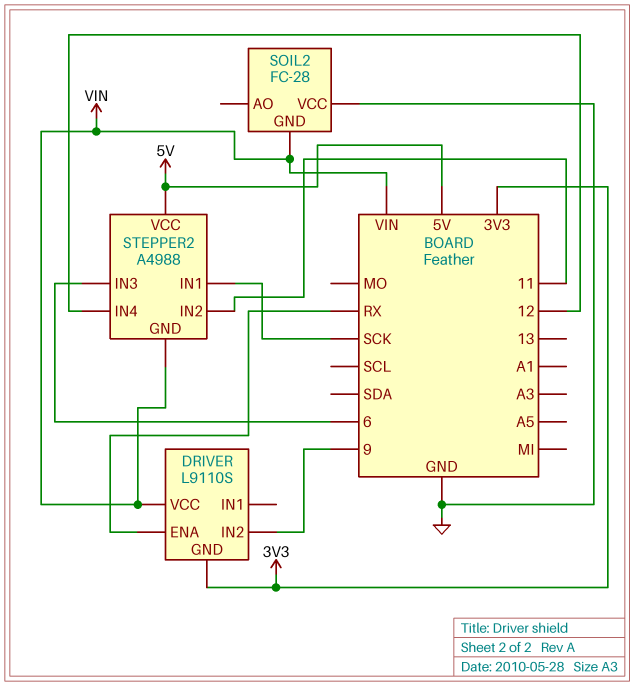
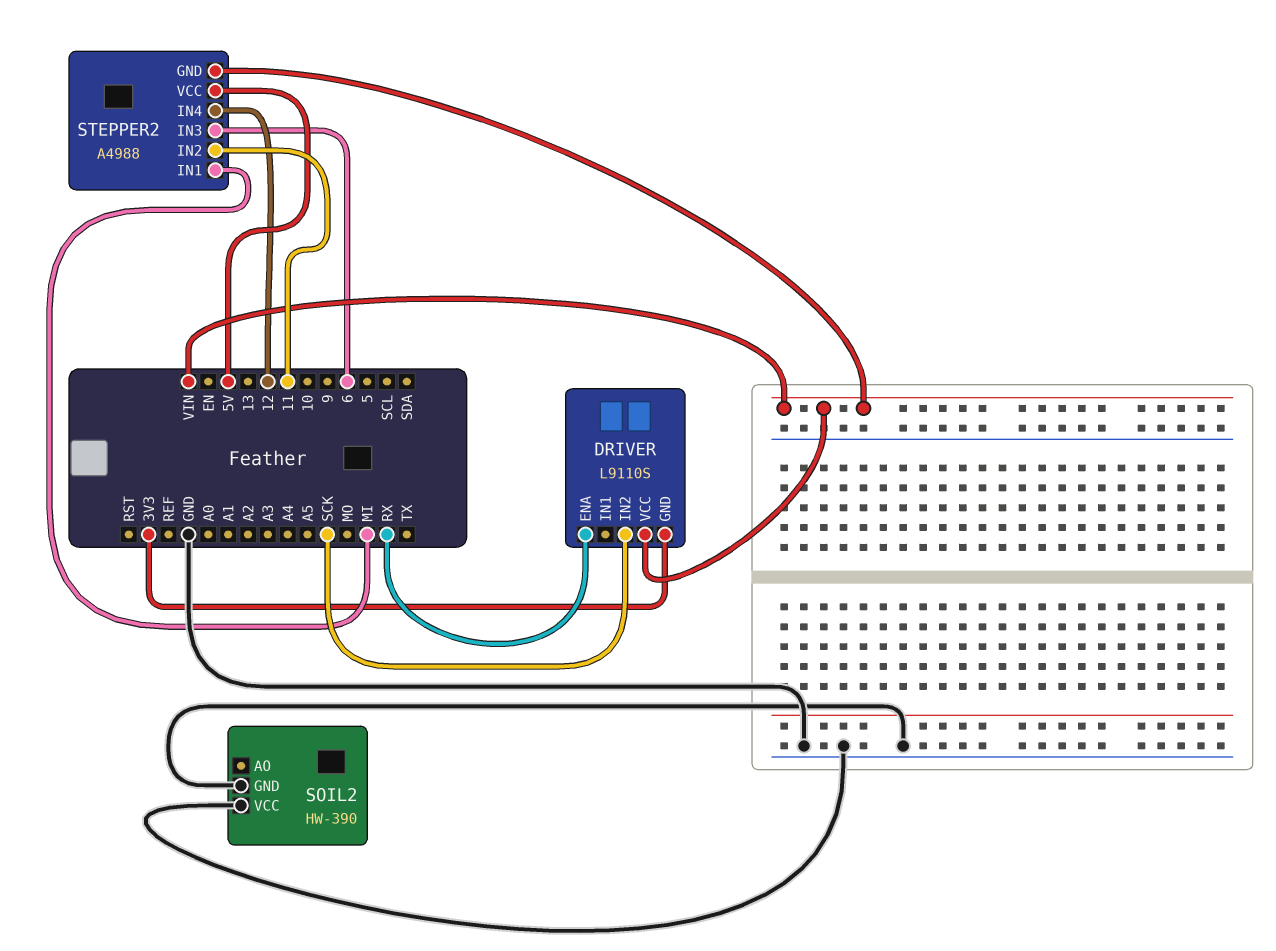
DRIVER pin IN2: 9 -> SCK
SOIL2: FC-28 -> HW-390
SOIL2 pin GND: VIN -> GND
STEPPER2 pin IN1: SCK -> MI

